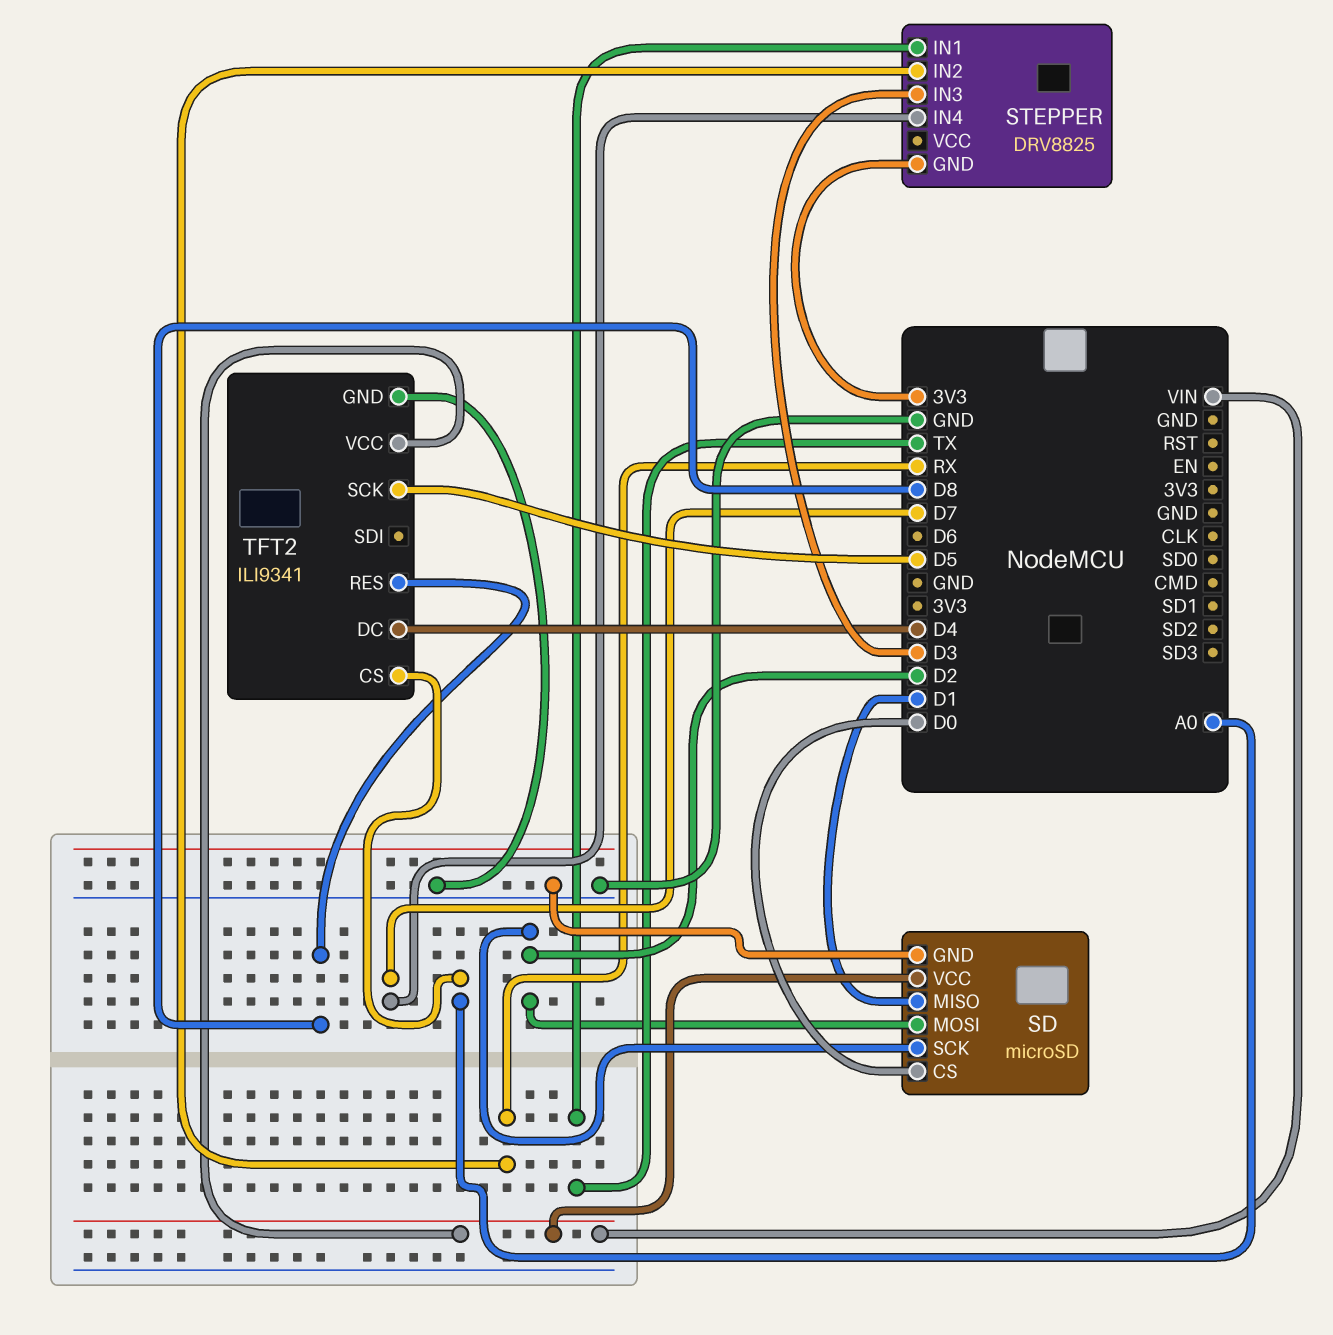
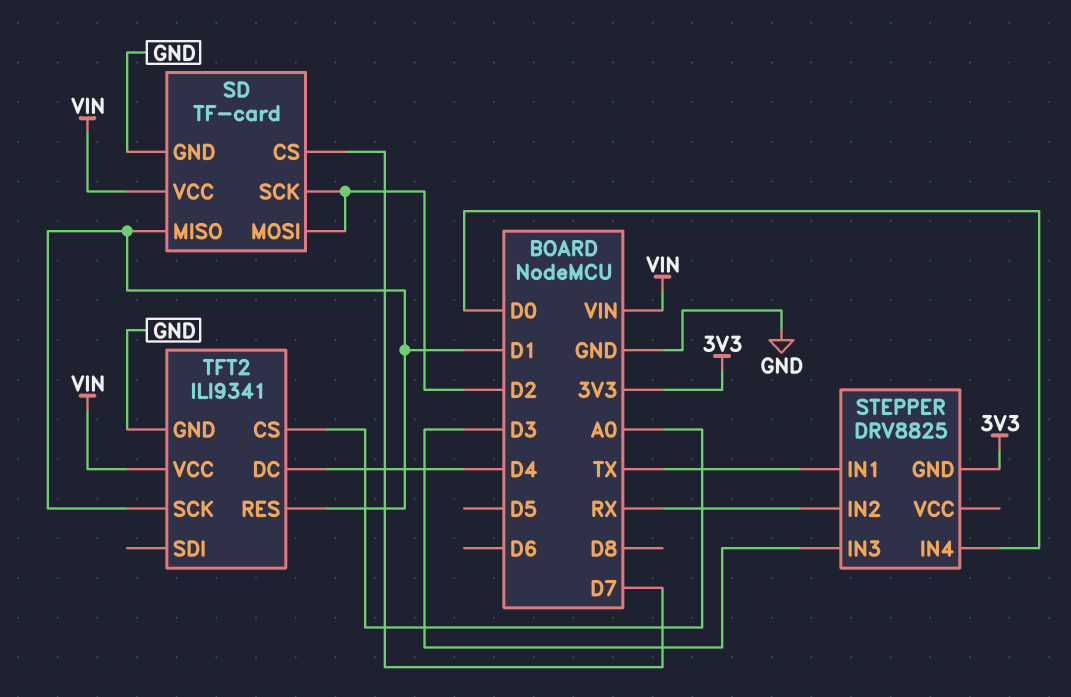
SD: microSD -> TF-card
SD pin CS: D0 -> D7
STEPPER pin IN4: D7 -> D0
TFT2 pin RES: D8 -> D1
TFT2 pin SCK: D5 -> D1

